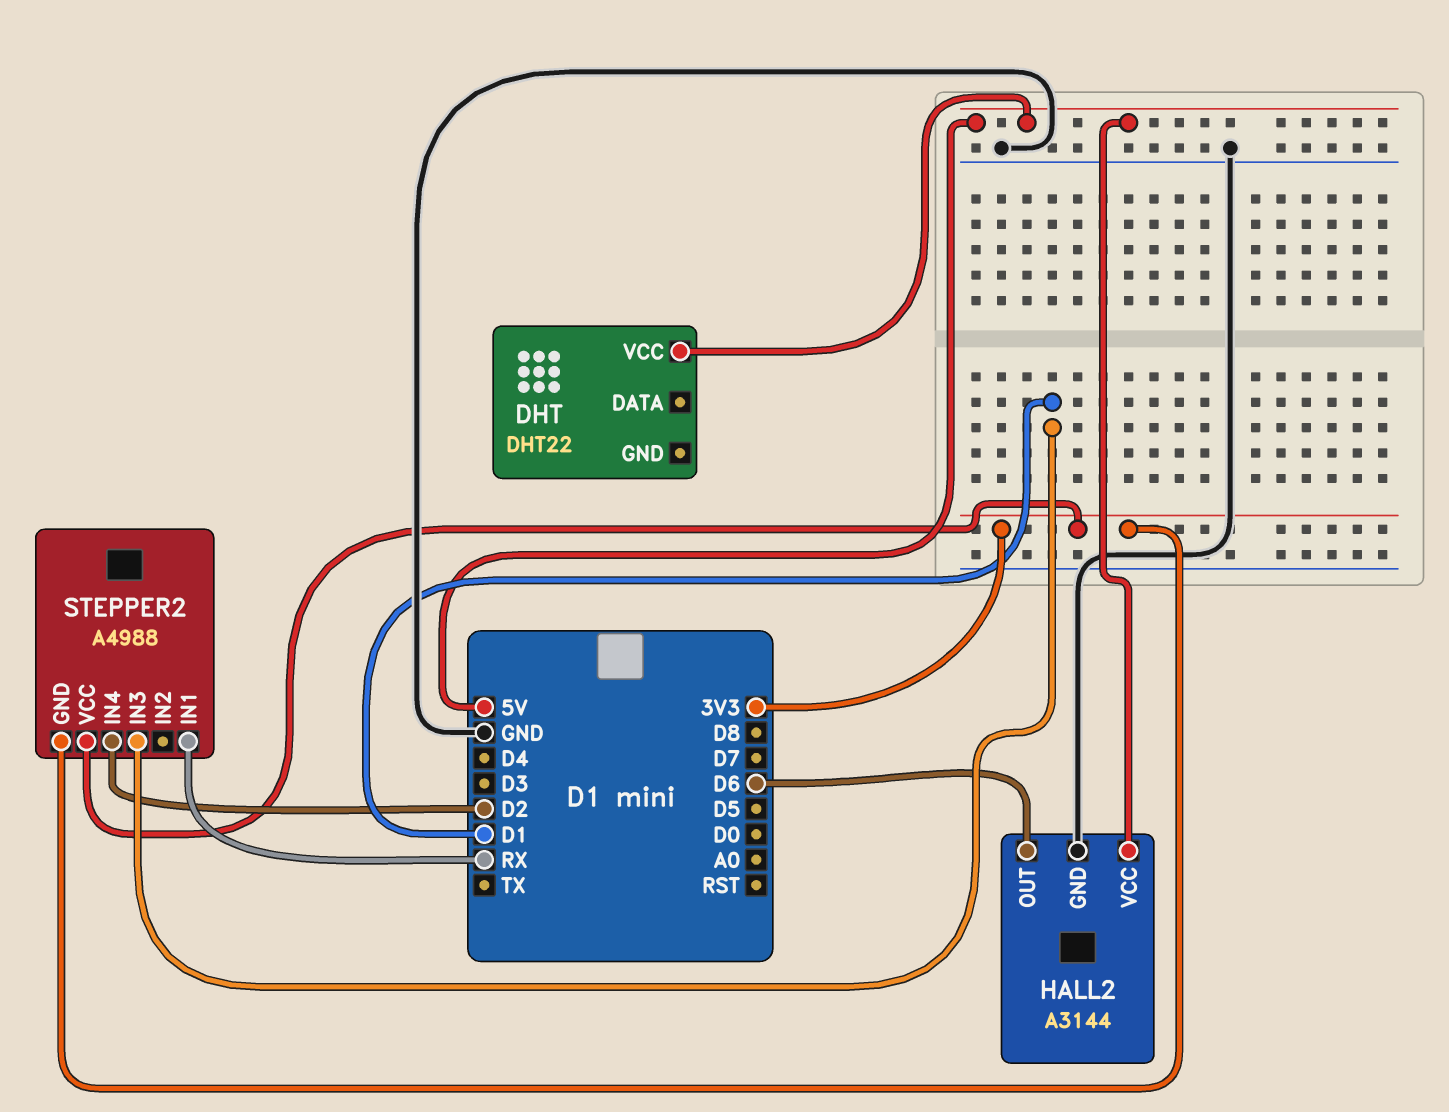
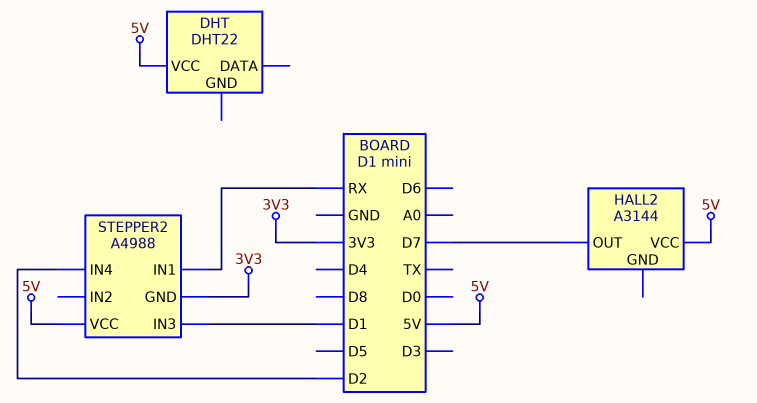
HALL2 pin GND: GND -> none
HALL2 pin OUT: D6 -> D7
STEPPER2 pin VCC: 3V3 -> 5V

